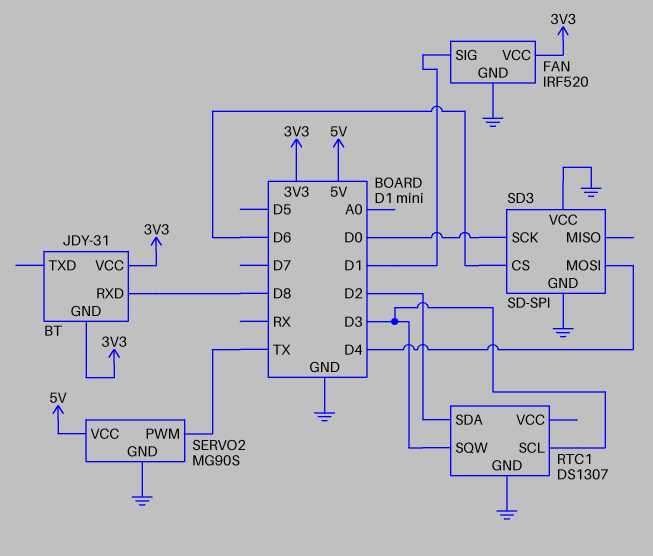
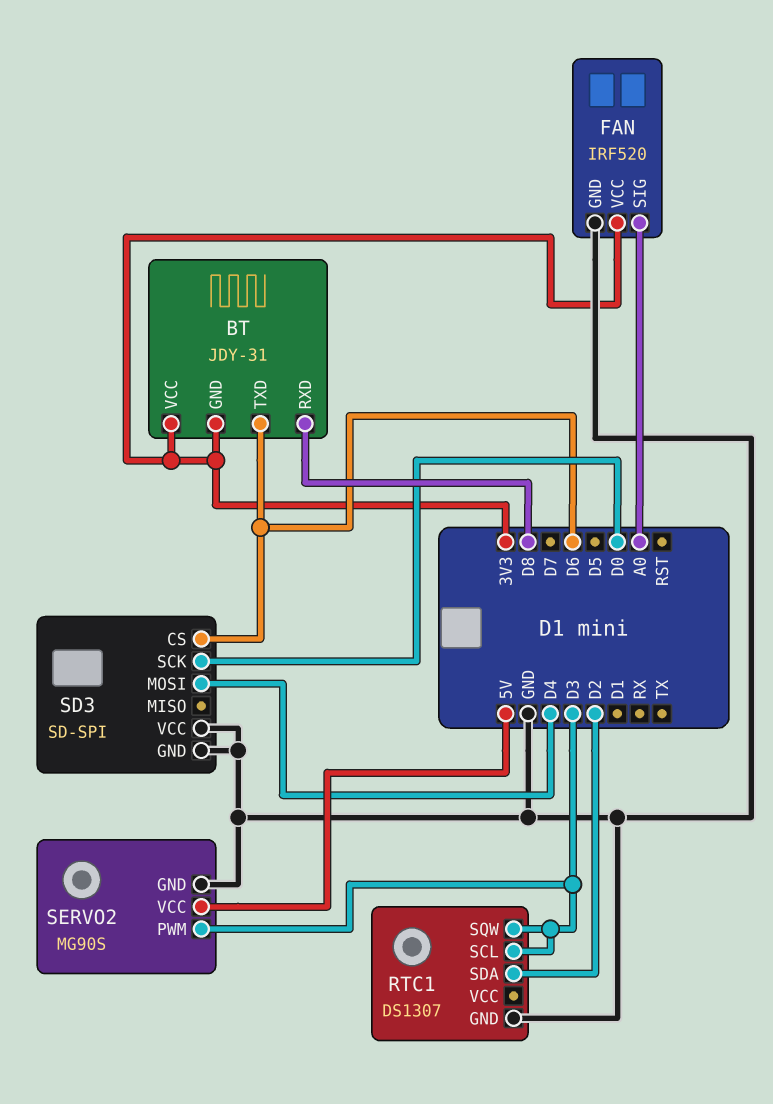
BT pin TXD: none -> D6
FAN pin SIG: D1 -> A0
SERVO2 pin PWM: TX -> D3

